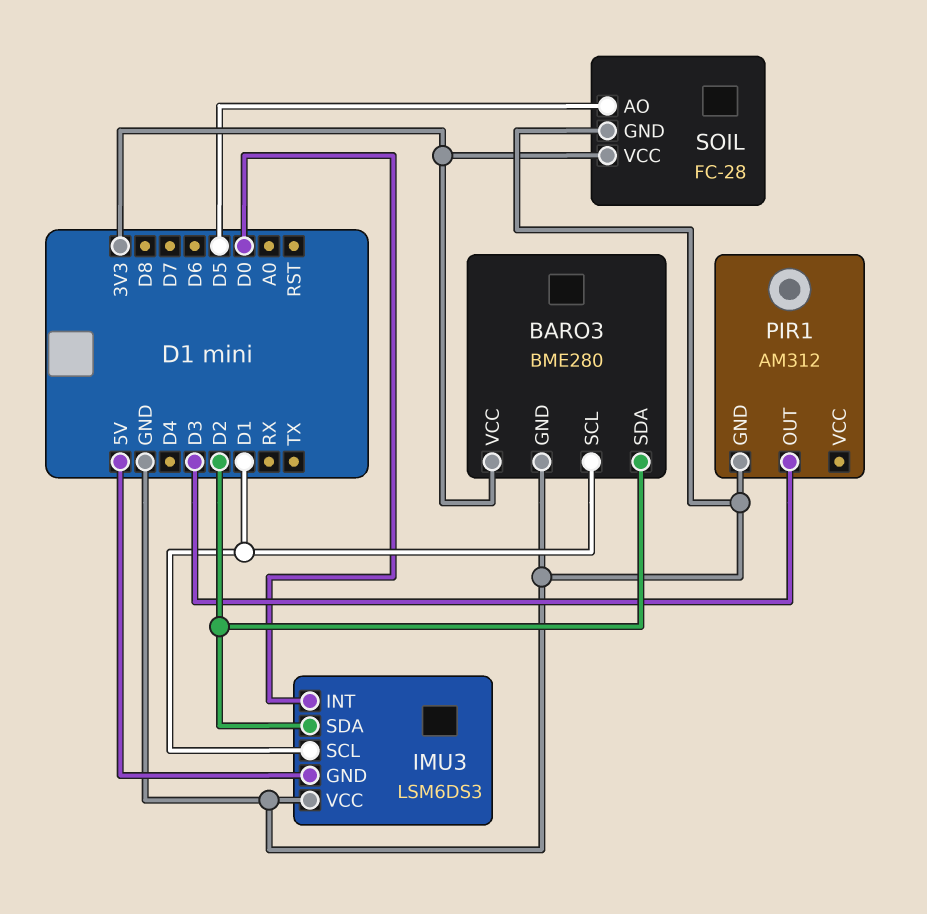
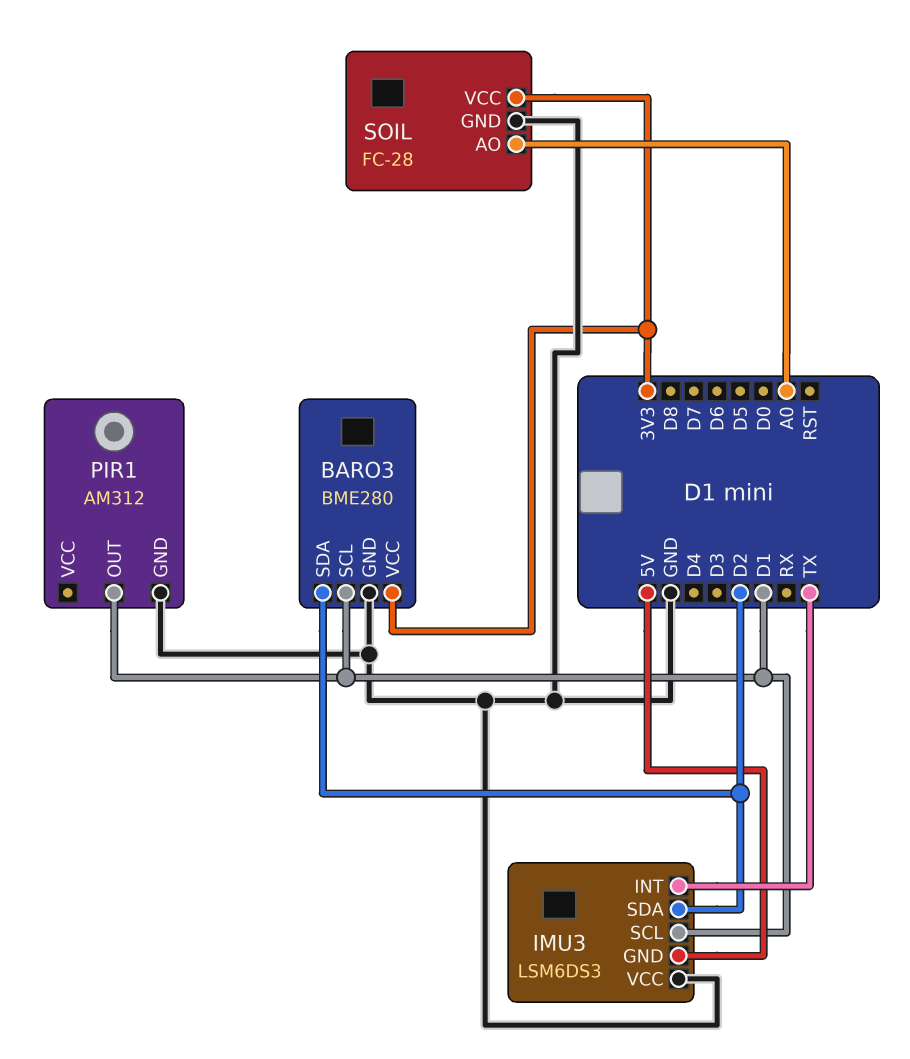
IMU3 pin INT: D0 -> TX
PIR1 pin OUT: D3 -> D1
SOIL pin AO: D5 -> A0

